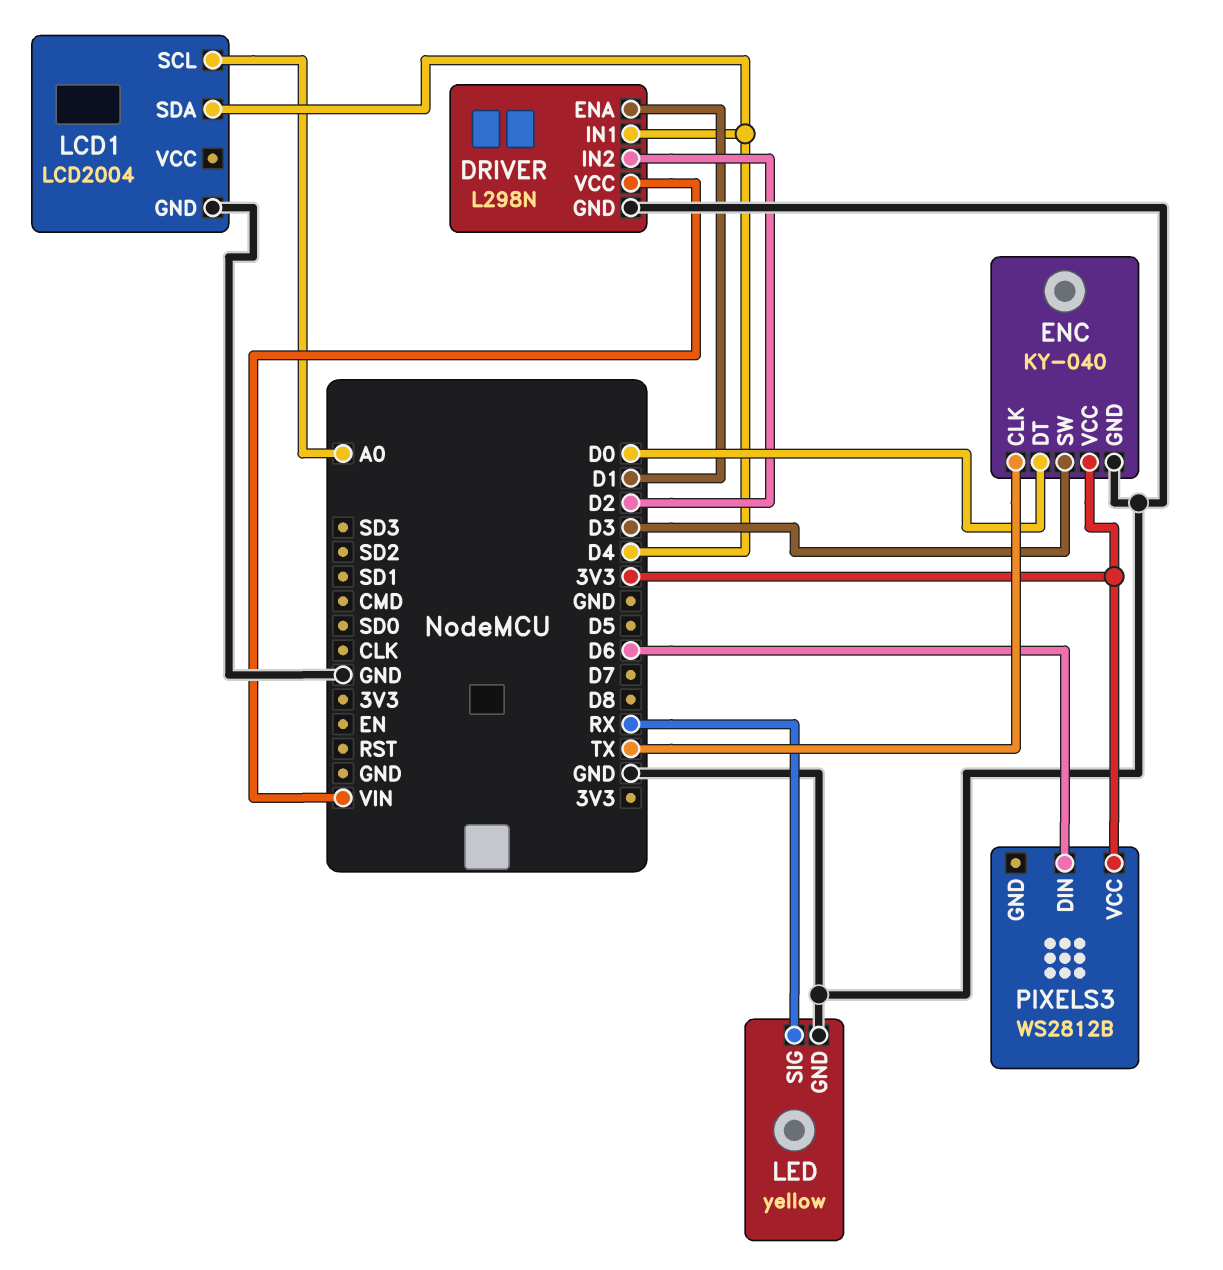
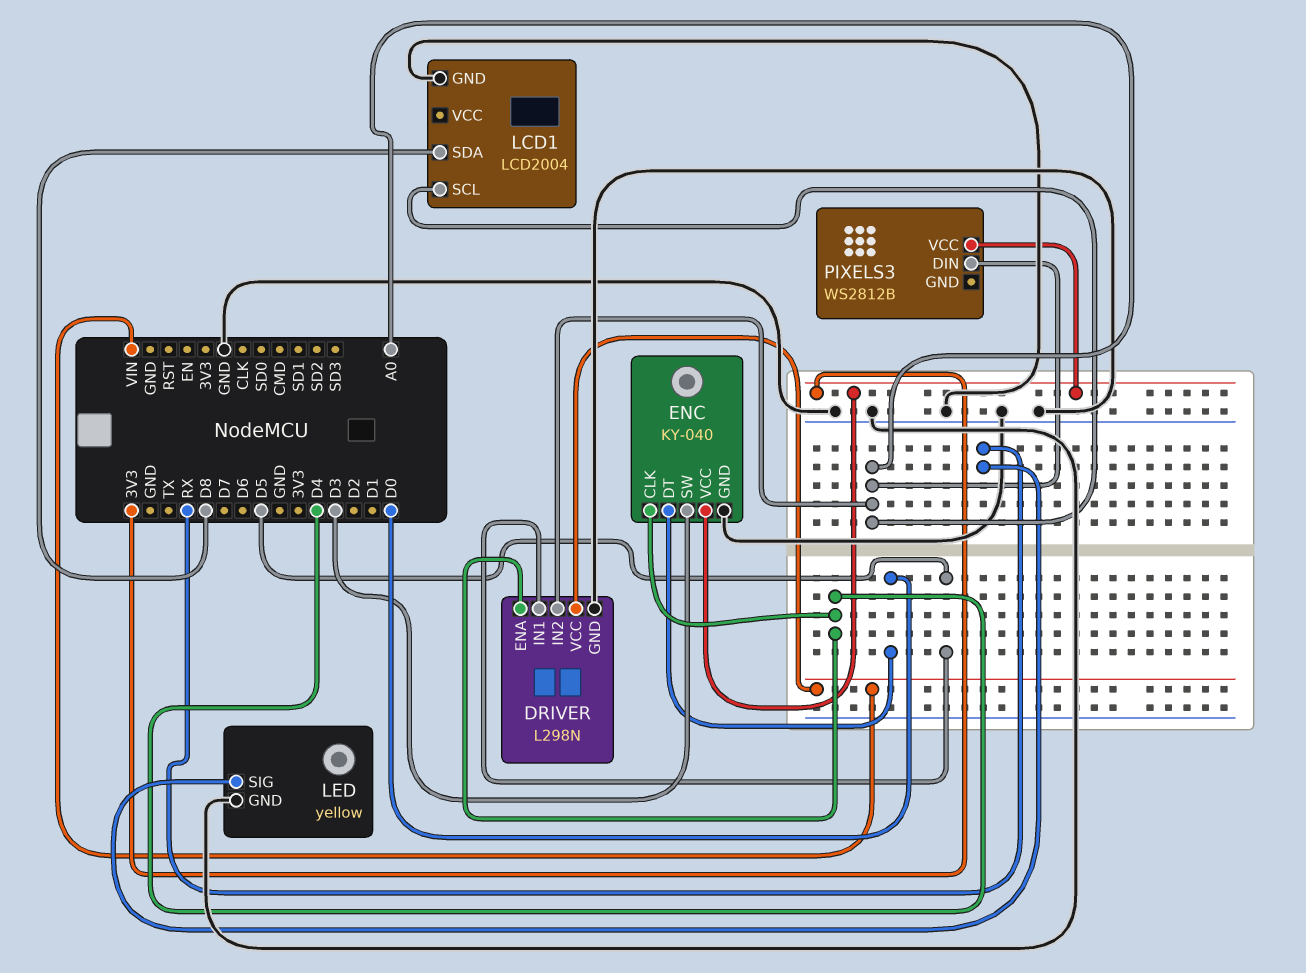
DRIVER pin ENA: D1 -> D4
DRIVER pin IN1: D4 -> D5
DRIVER pin IN2: D2 -> A0
ENC pin CLK: TX -> D4
LCD1 pin SDA: D4 -> D8
PIXELS3 pin DIN: D6 -> A0

